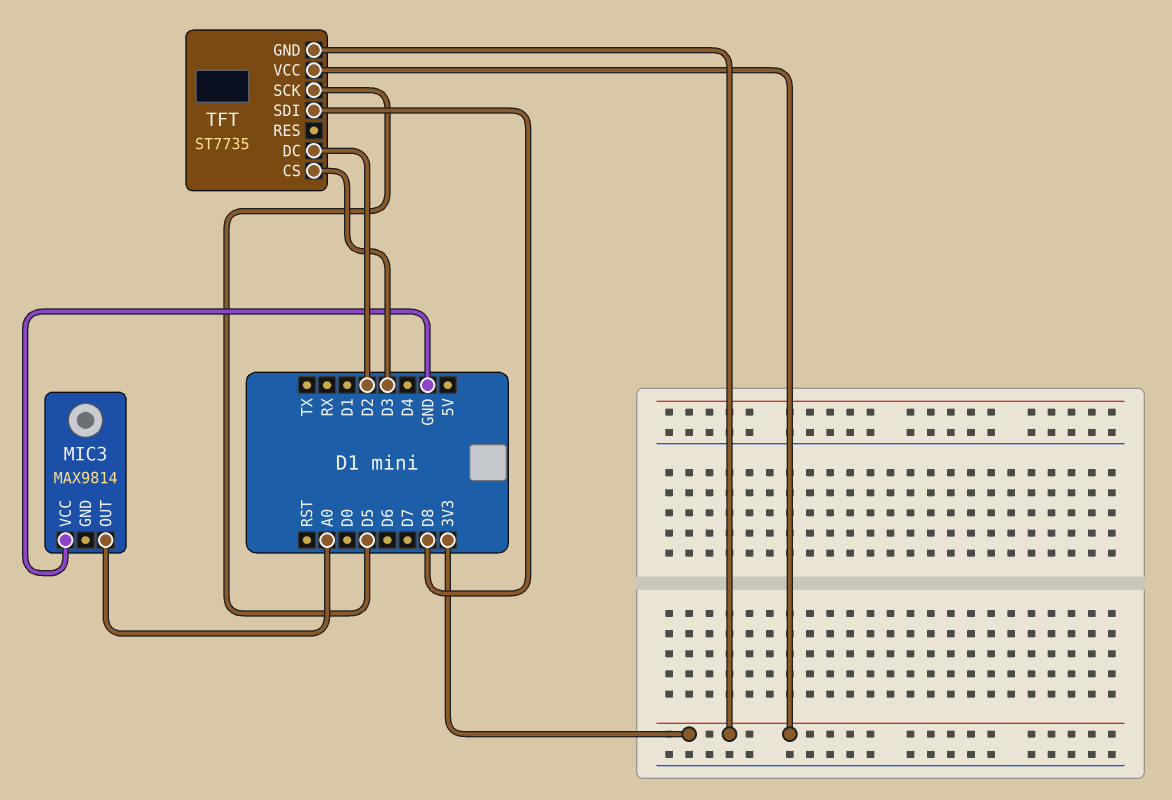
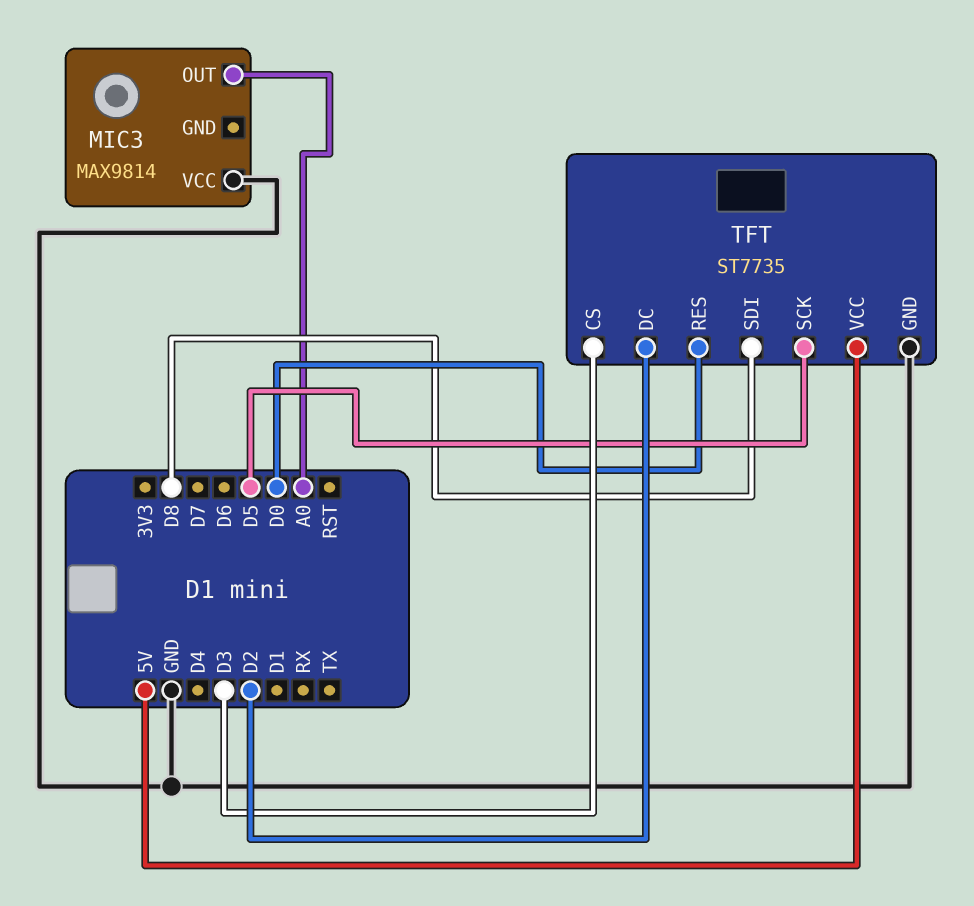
TFT pin GND: 3V3 -> GND
TFT pin RES: none -> D0
TFT pin VCC: 3V3 -> 5V

